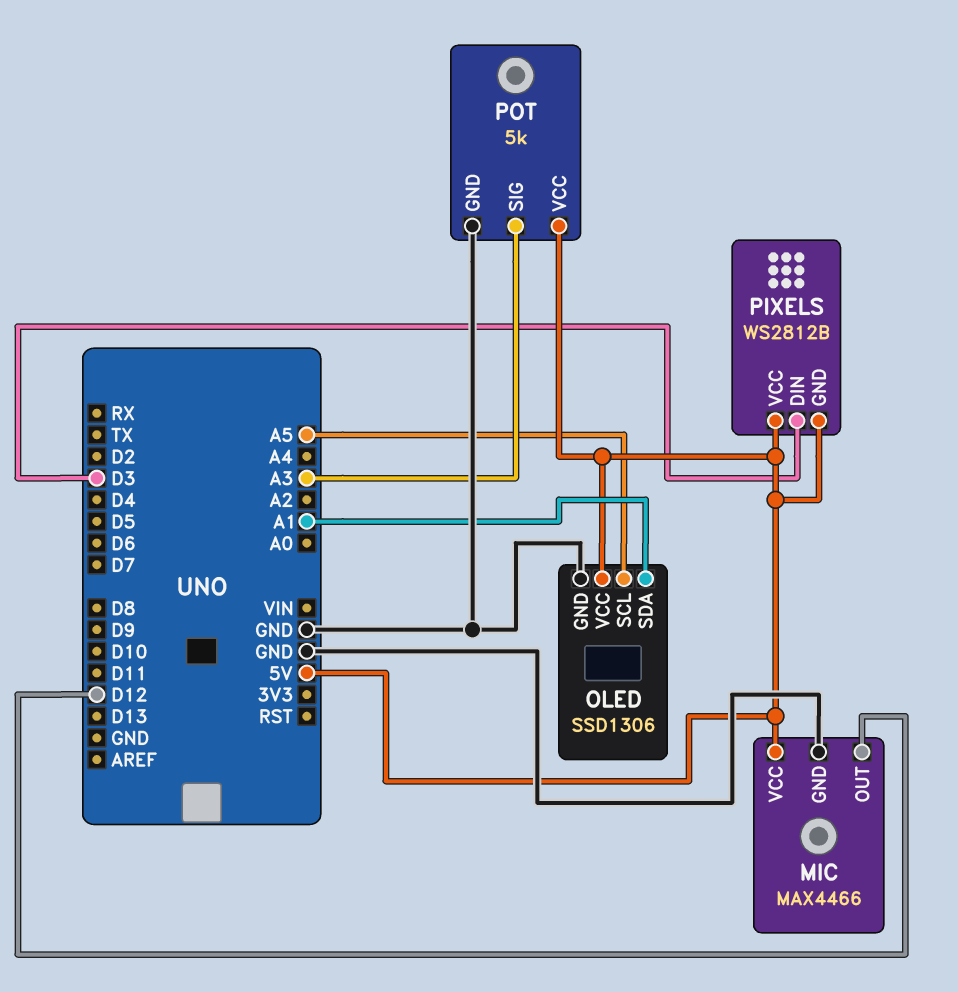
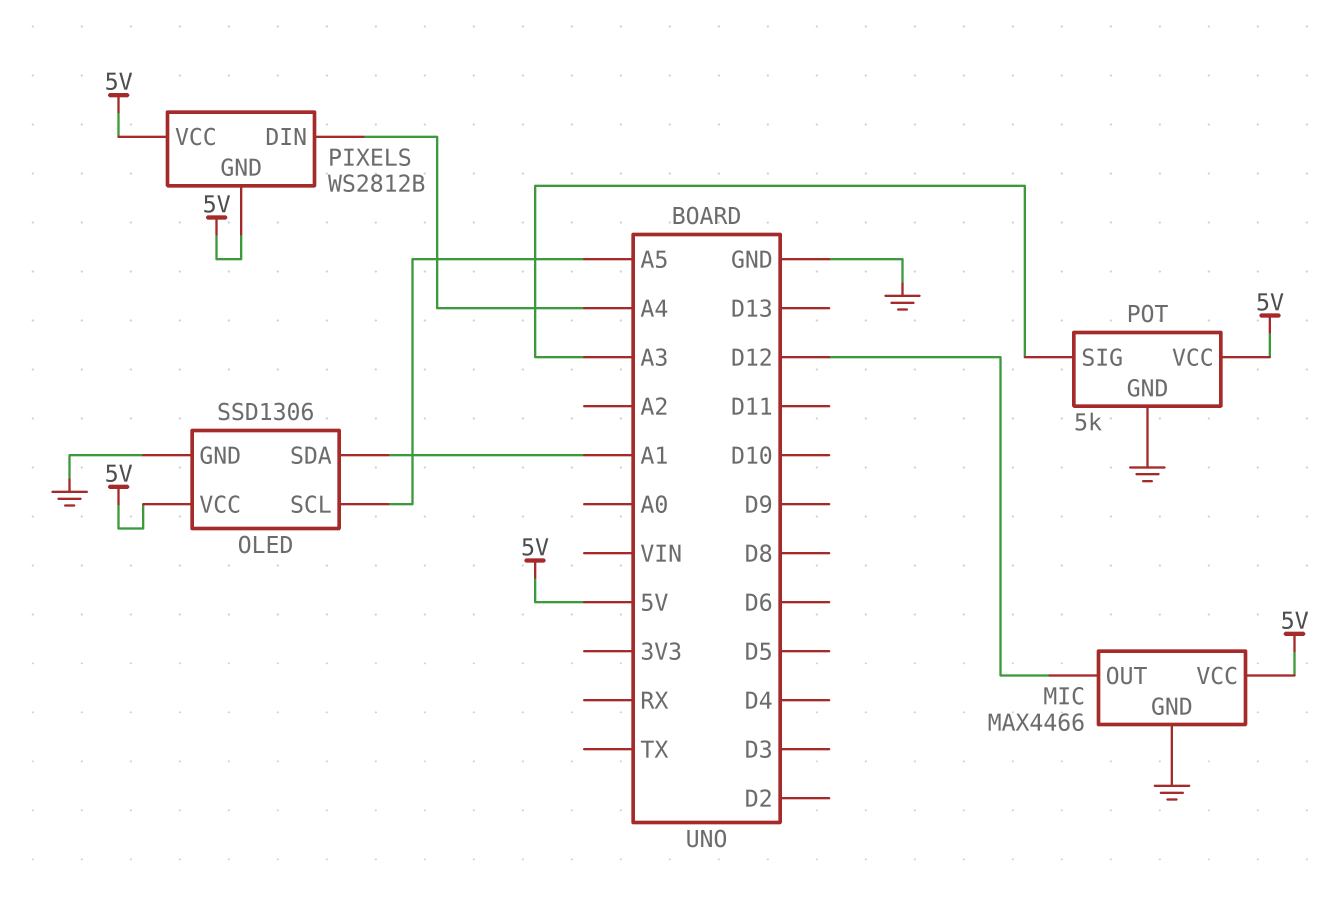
PIXELS pin DIN: D3 -> A4

